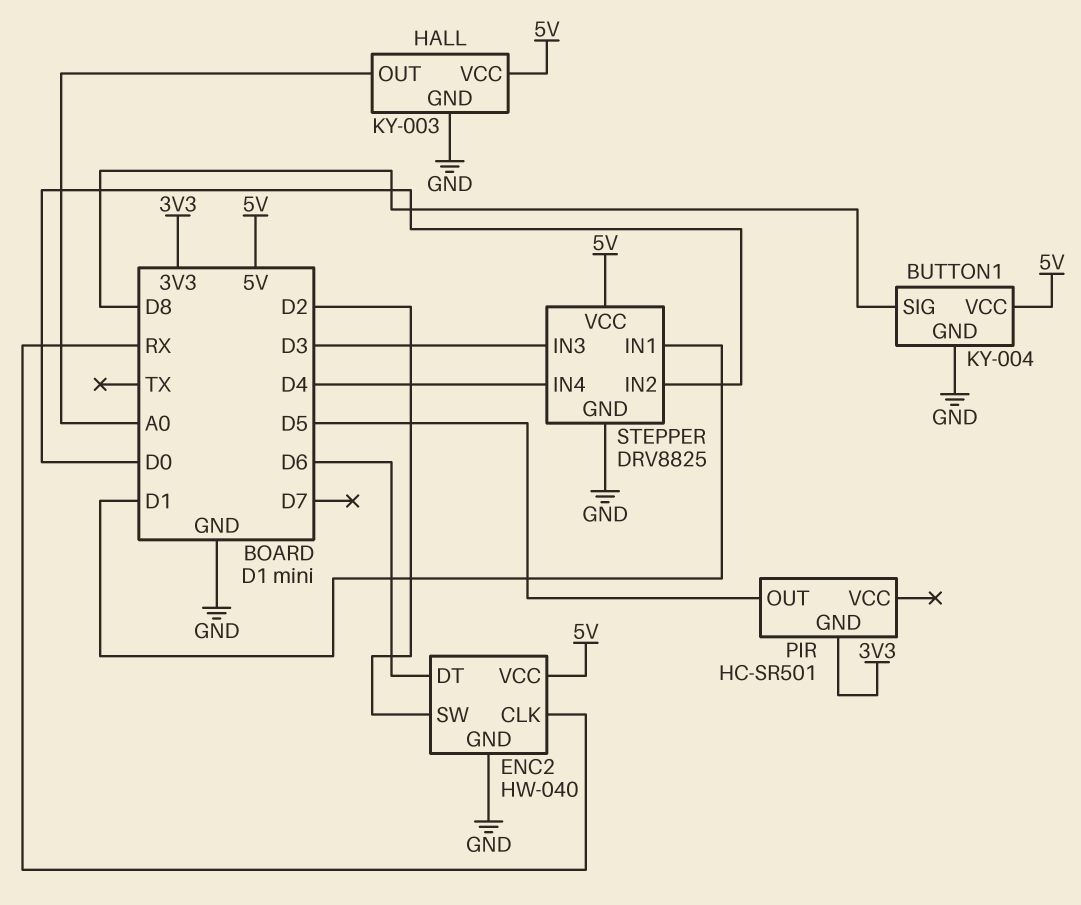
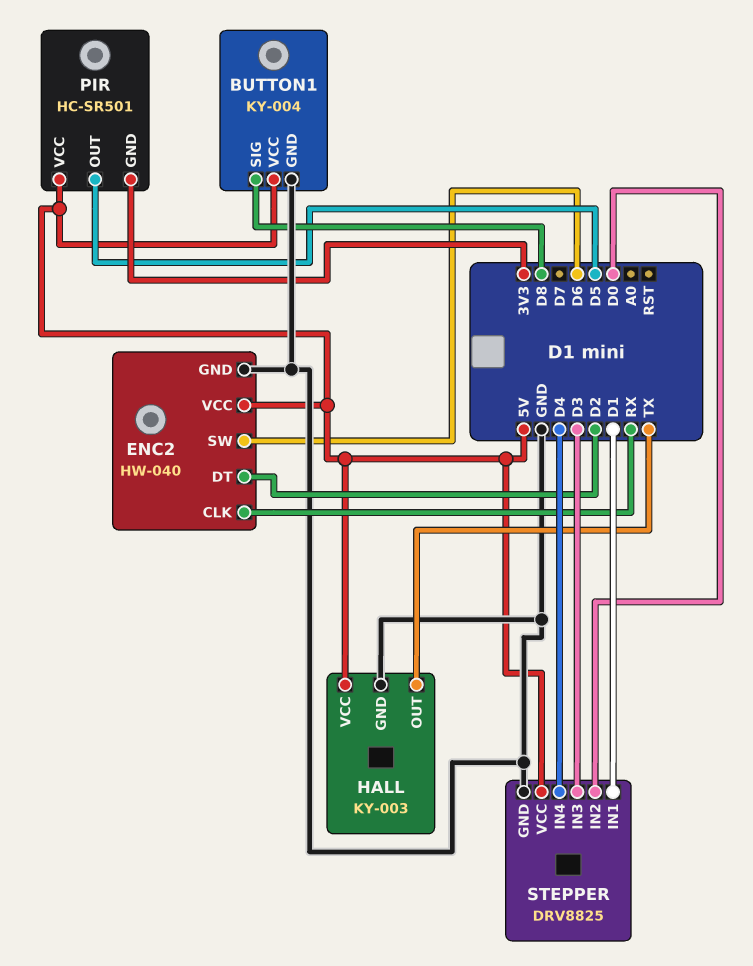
ENC2 pin DT: D6 -> D2
ENC2 pin SW: D2 -> D6
HALL pin OUT: A0 -> TX
PIR pin VCC: none -> 5V

